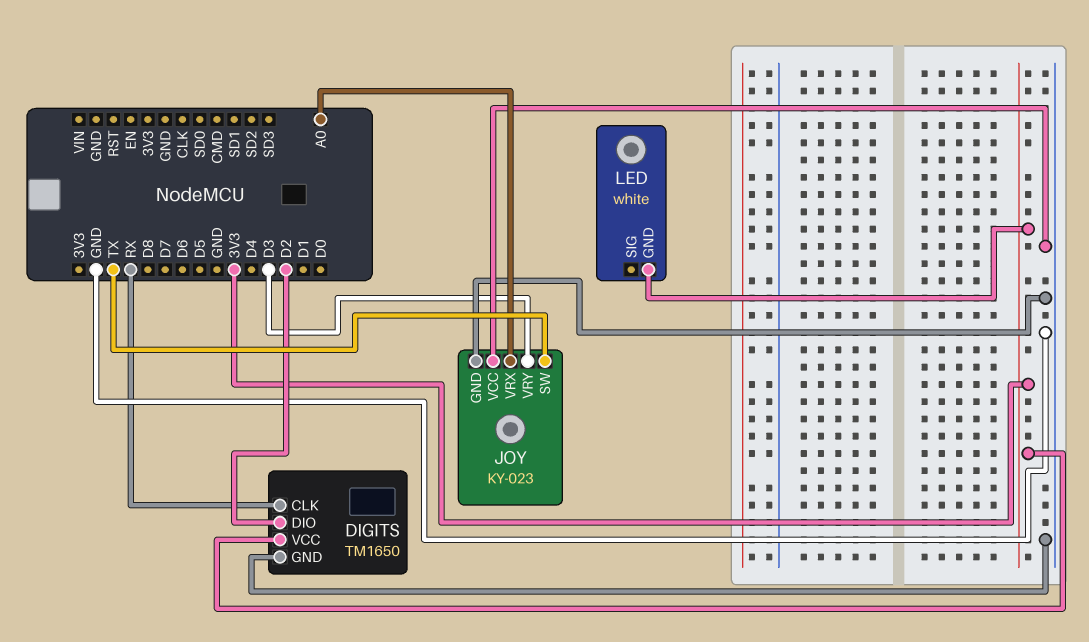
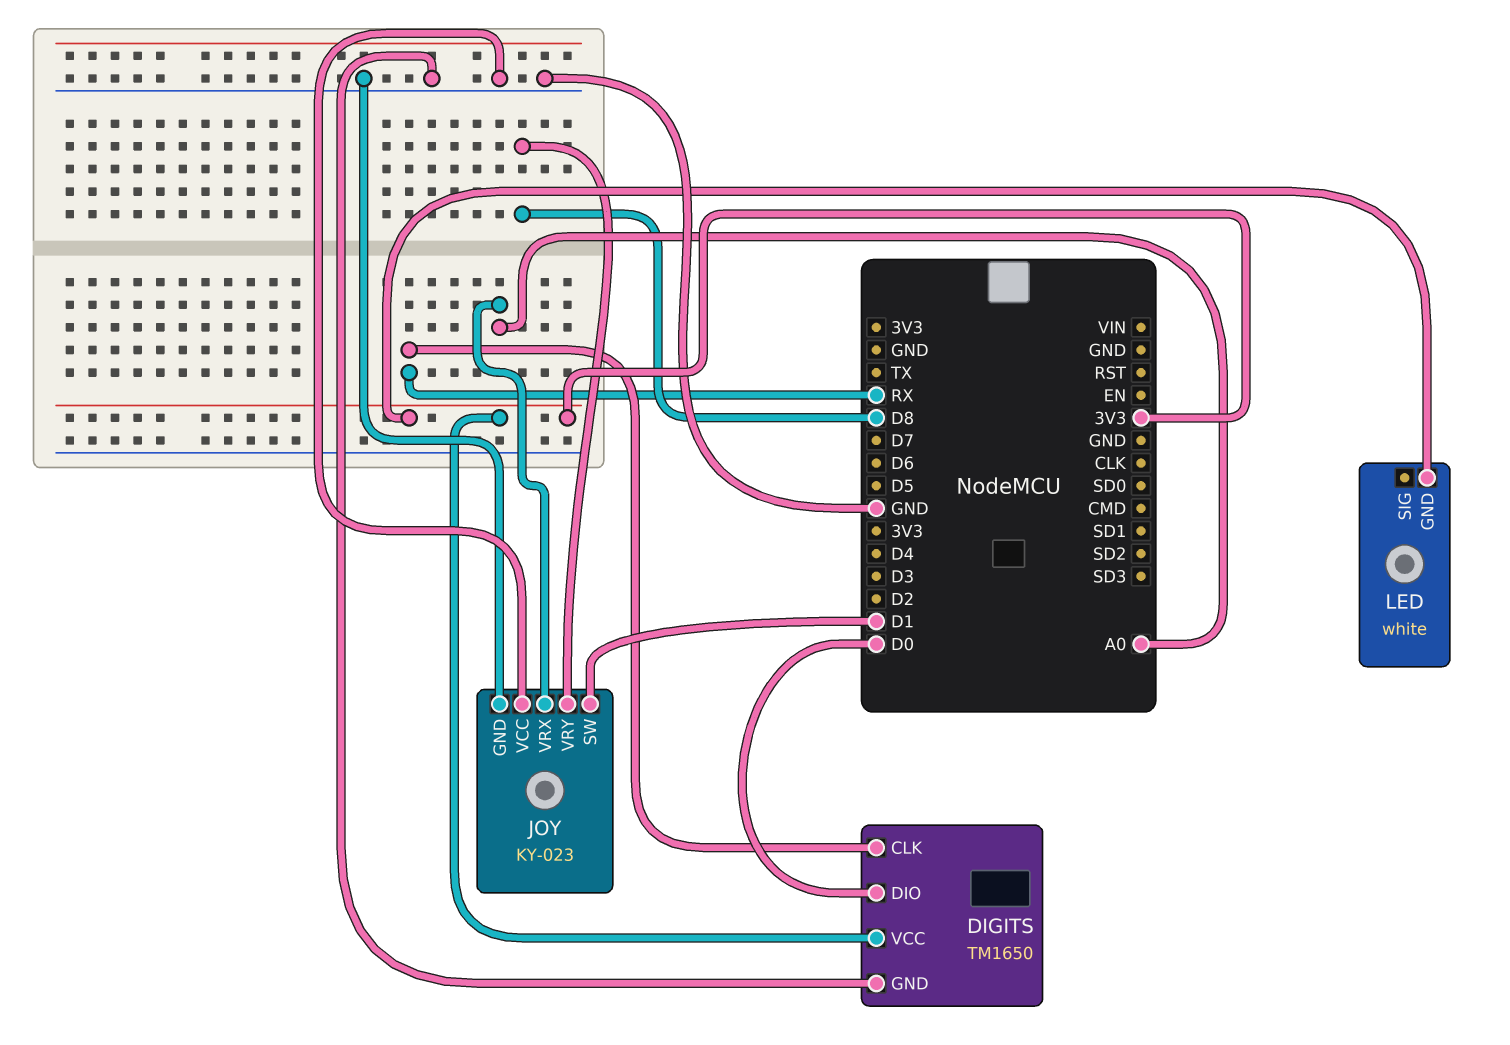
DIGITS pin DIO: D2 -> D0
JOY pin SW: TX -> D1
JOY pin VRY: D3 -> D8

